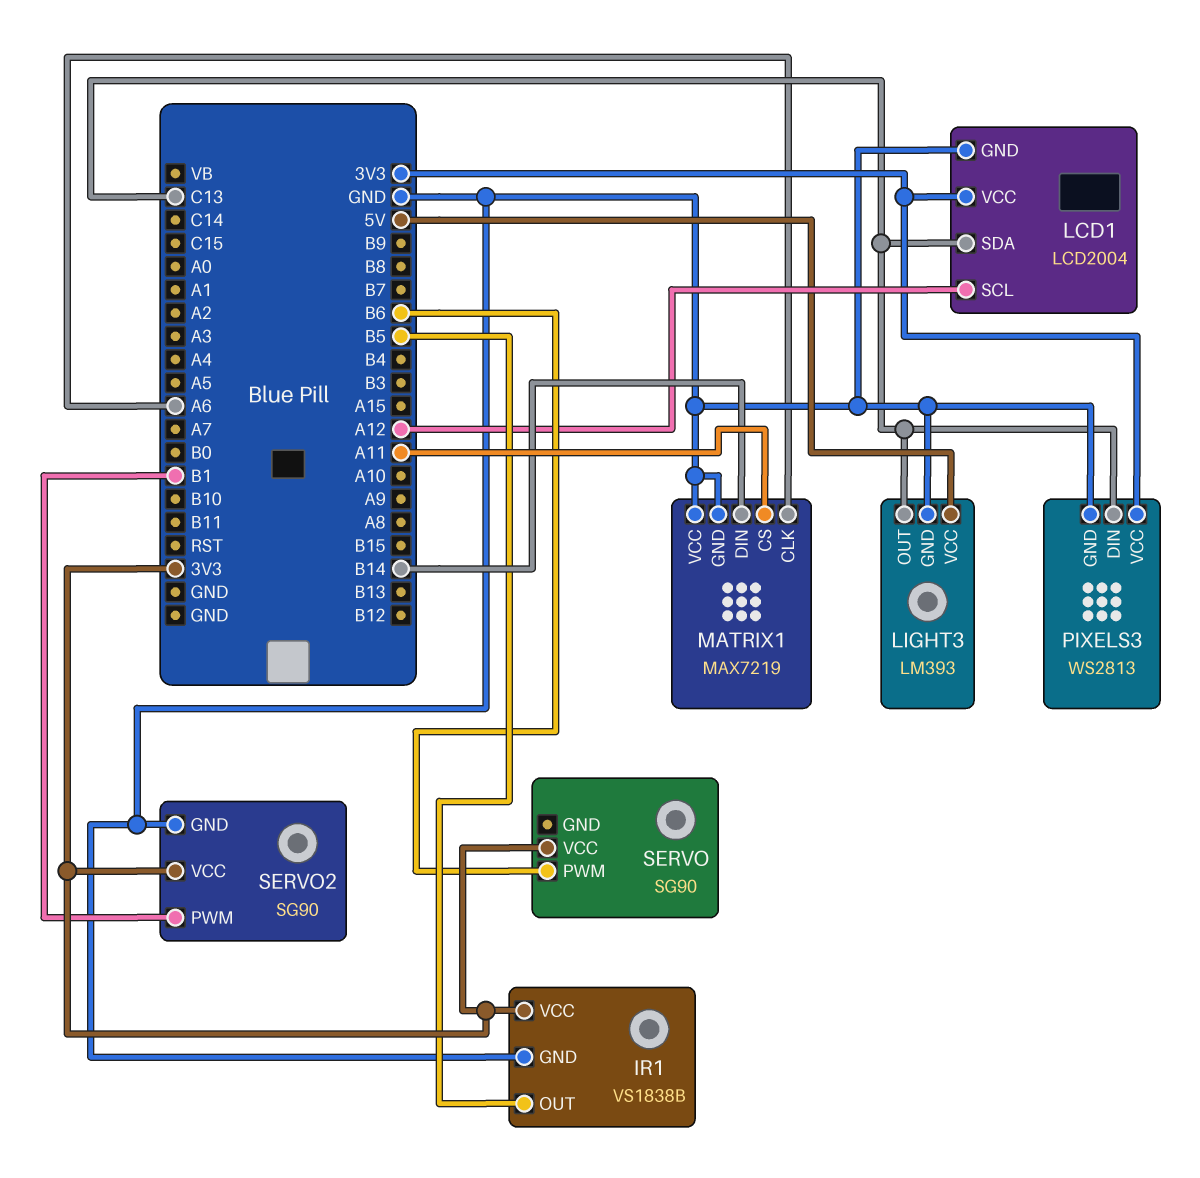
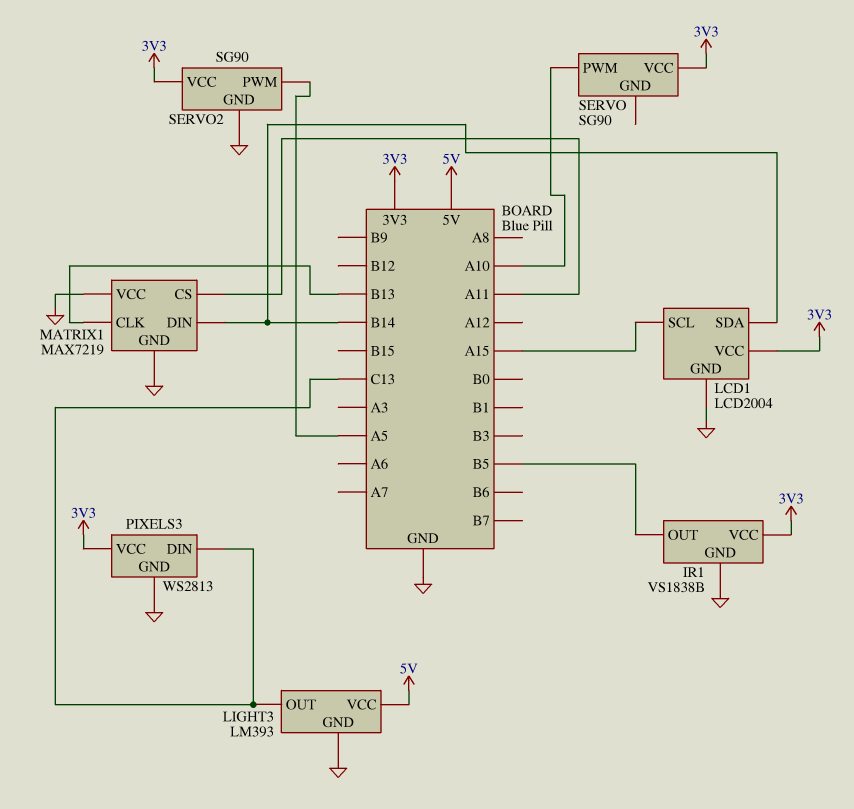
LCD1 pin SCL: A12 -> A15
LCD1 pin SDA: C13 -> B14
MATRIX1 pin CLK: A6 -> B13
SERVO pin PWM: B6 -> A10
SERVO2 pin PWM: B1 -> A5

